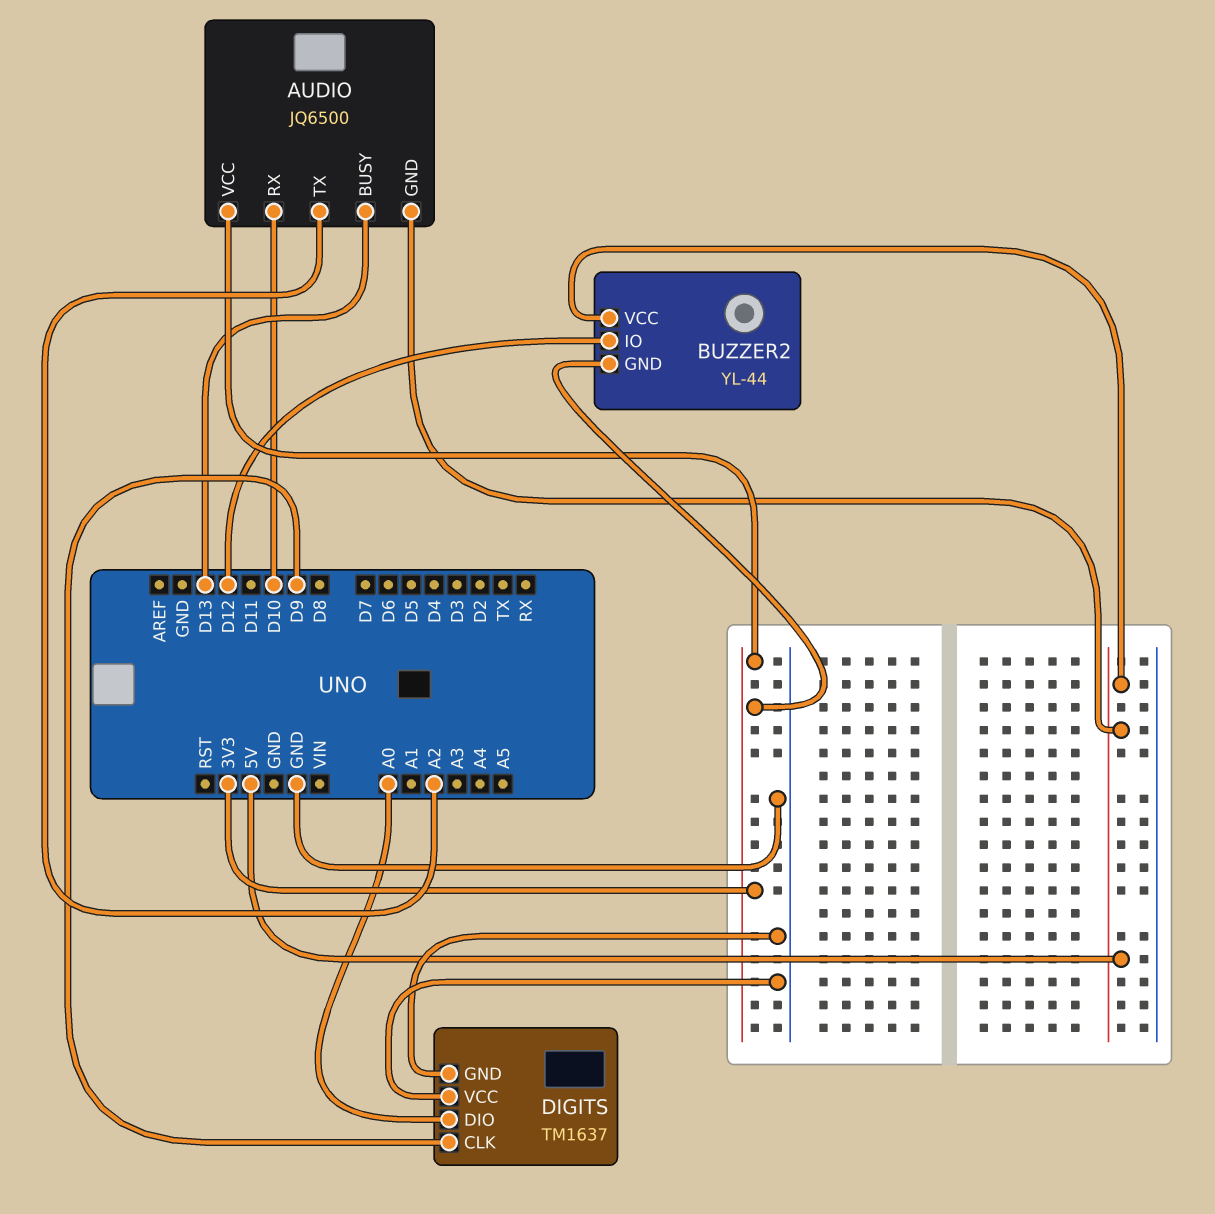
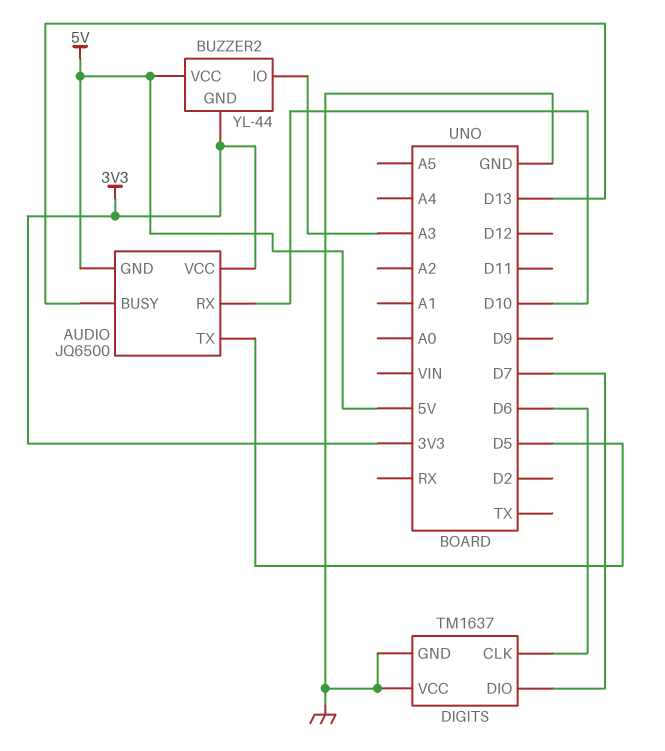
AUDIO pin TX: A2 -> D5
BUZZER2 pin IO: D12 -> A3
DIGITS pin CLK: D9 -> D6
DIGITS pin DIO: A0 -> D7

